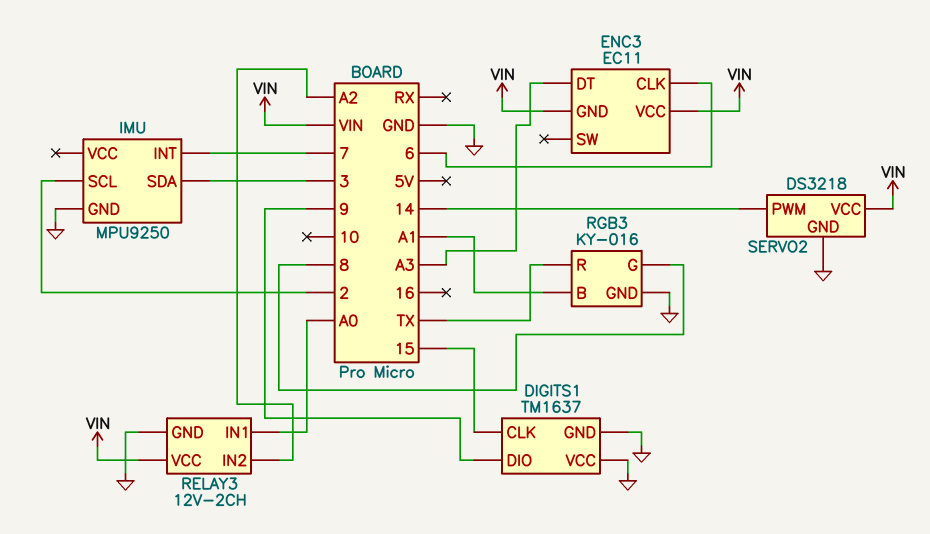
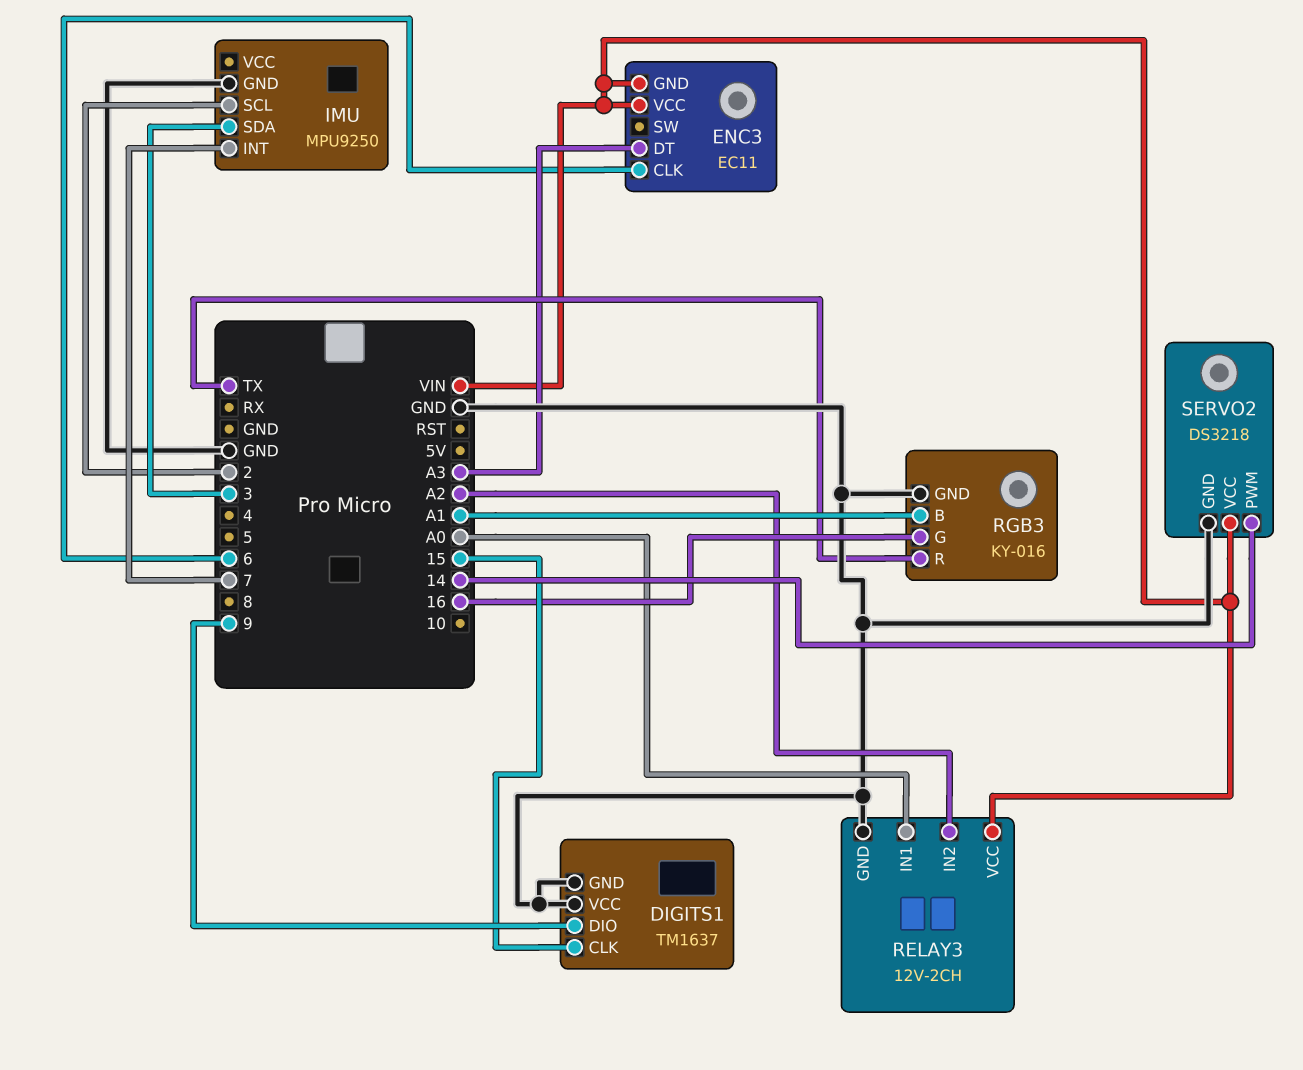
RGB3 pin G: 8 -> 16

